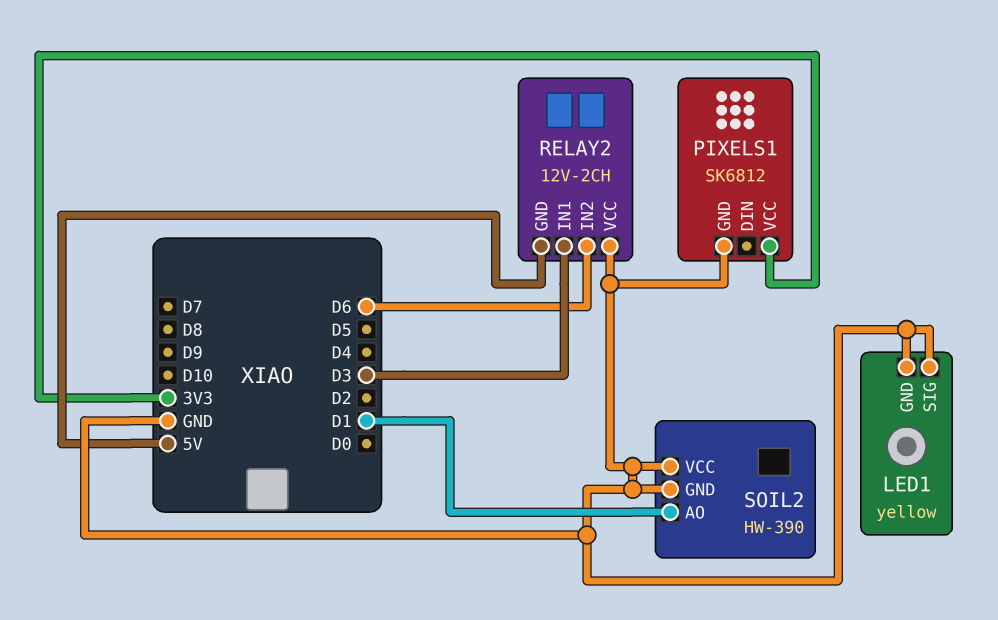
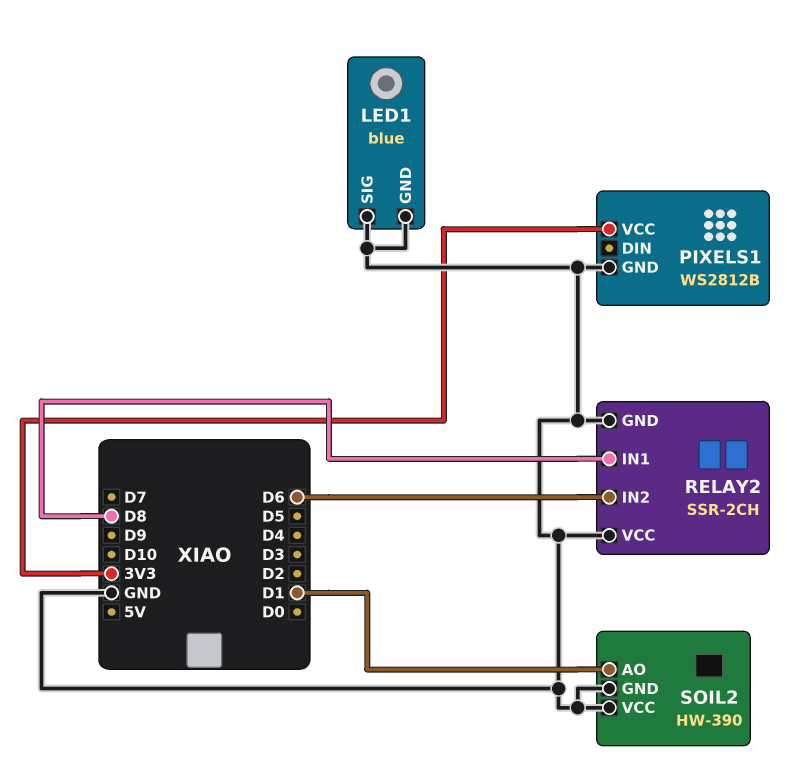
LED1: yellow -> blue
PIXELS1: SK6812 -> WS2812B
RELAY2: 12V-2CH -> SSR-2CH
RELAY2 pin GND: 5V -> GND
RELAY2 pin IN1: D3 -> D8

